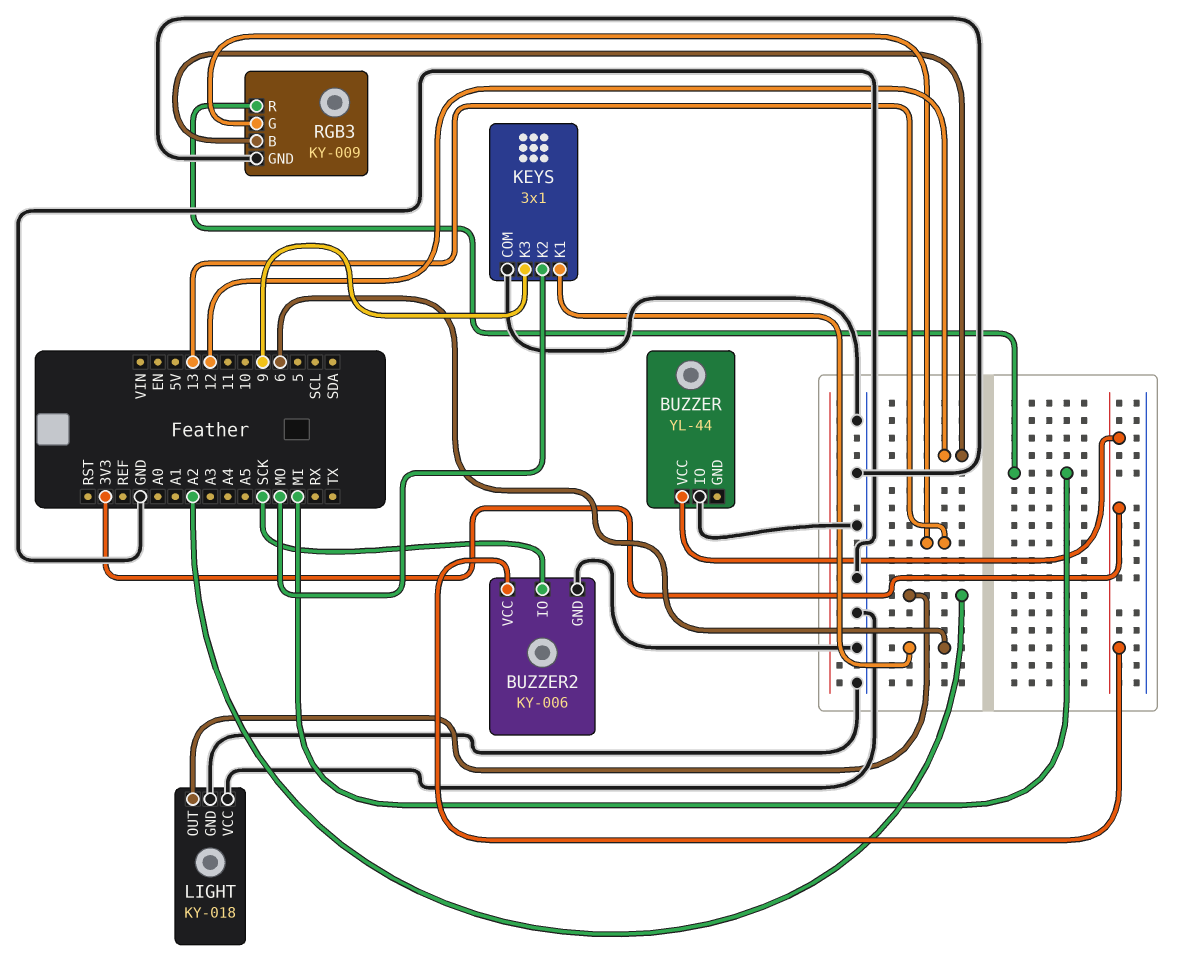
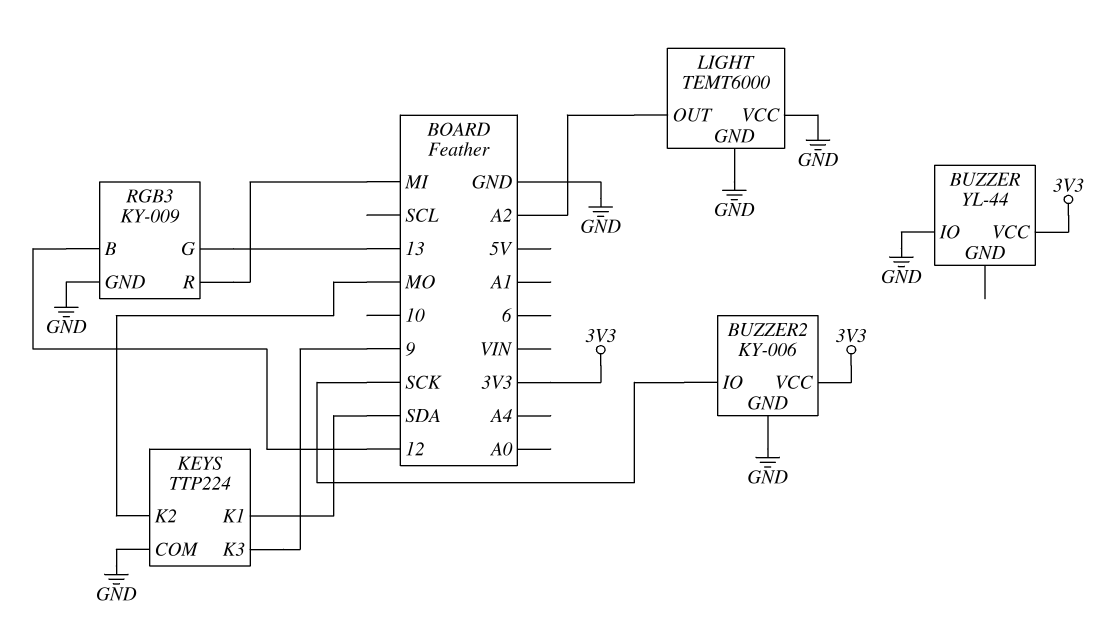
KEYS: 3x1 -> TTP224
KEYS pin K1: 6 -> SDA
LIGHT: KY-018 -> TEMT6000

